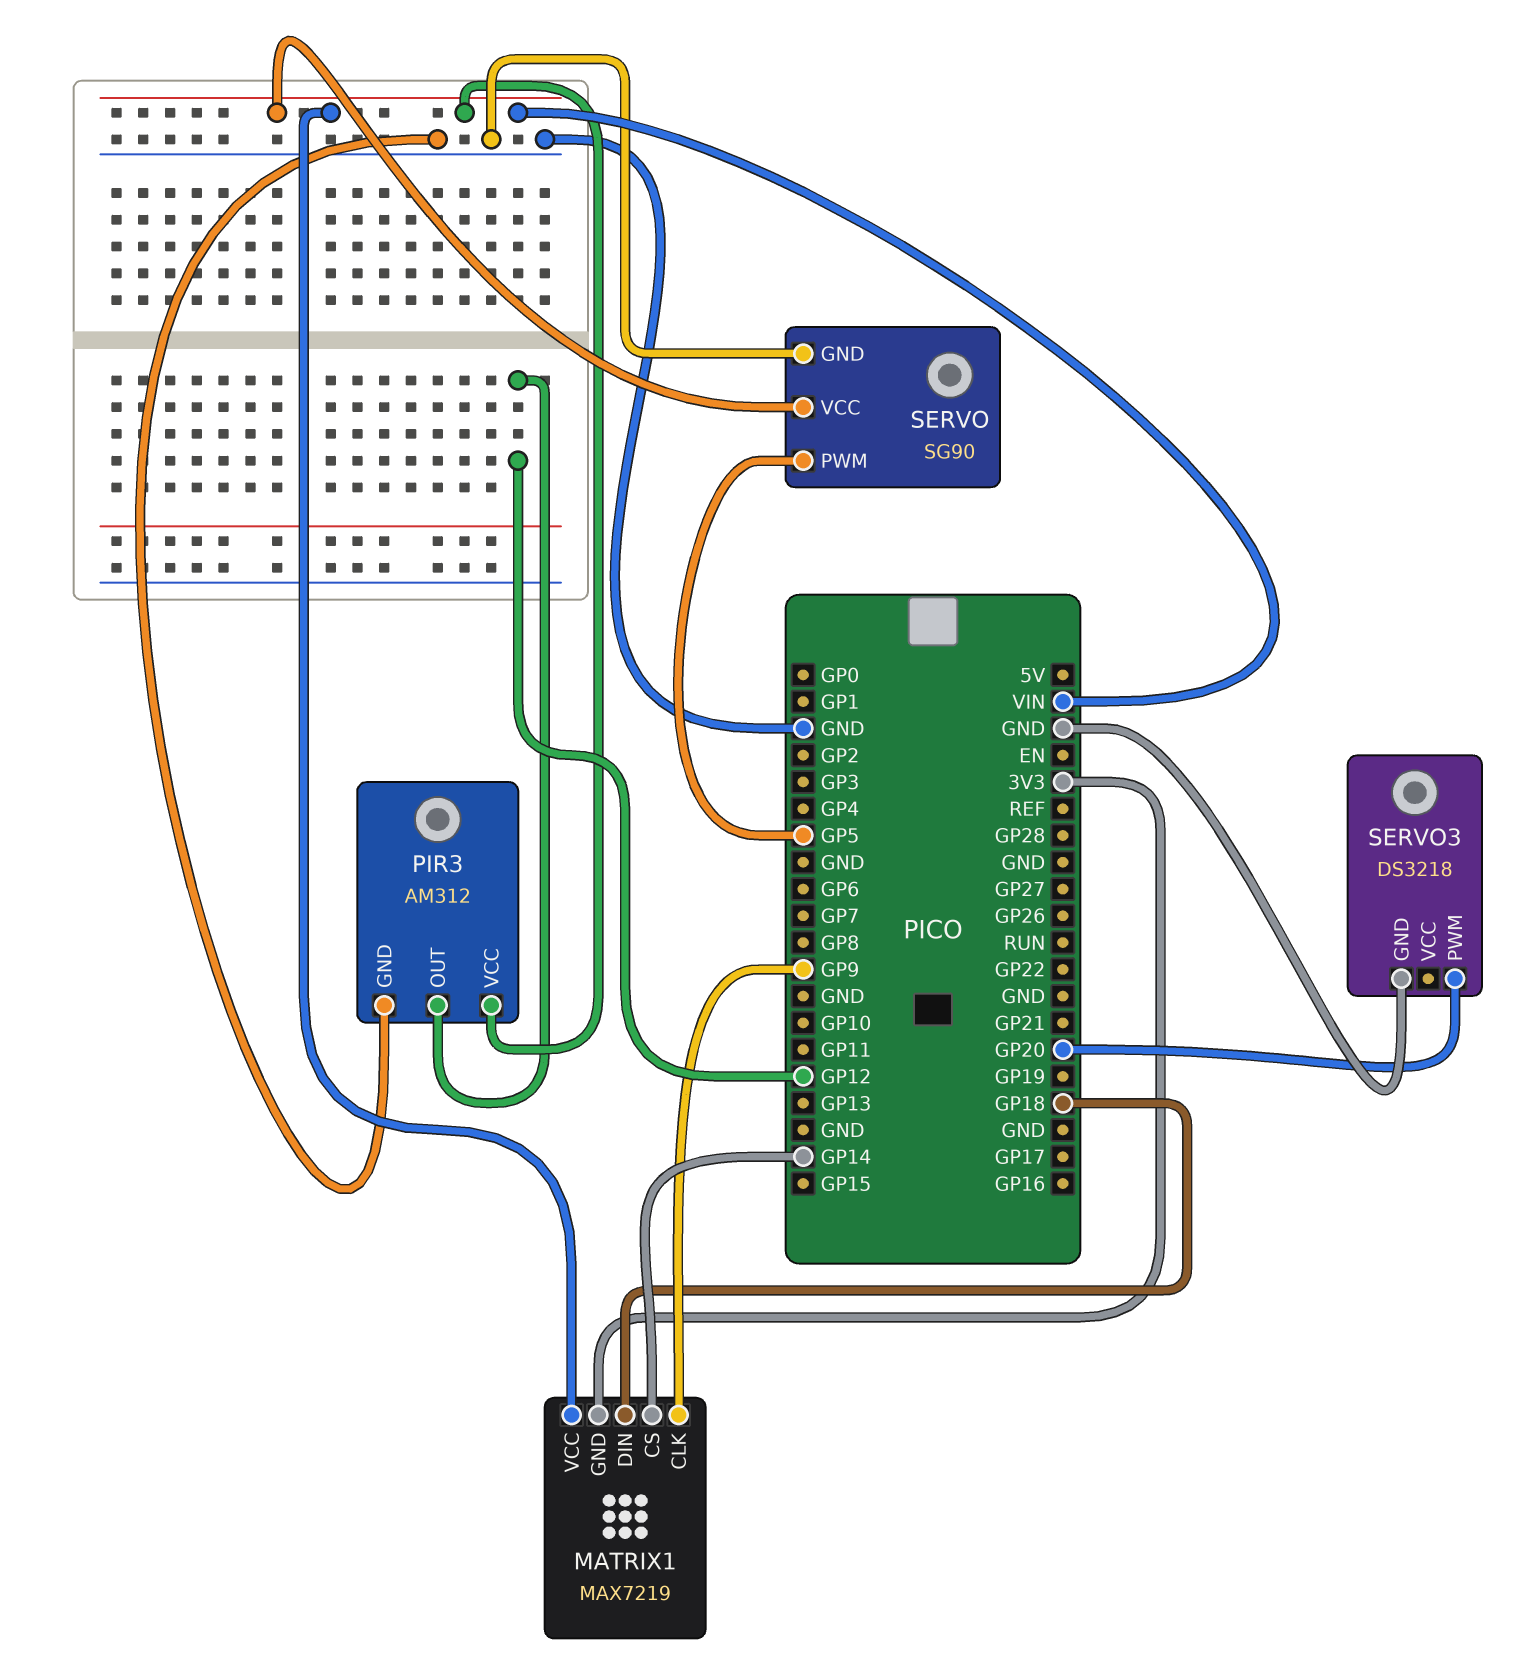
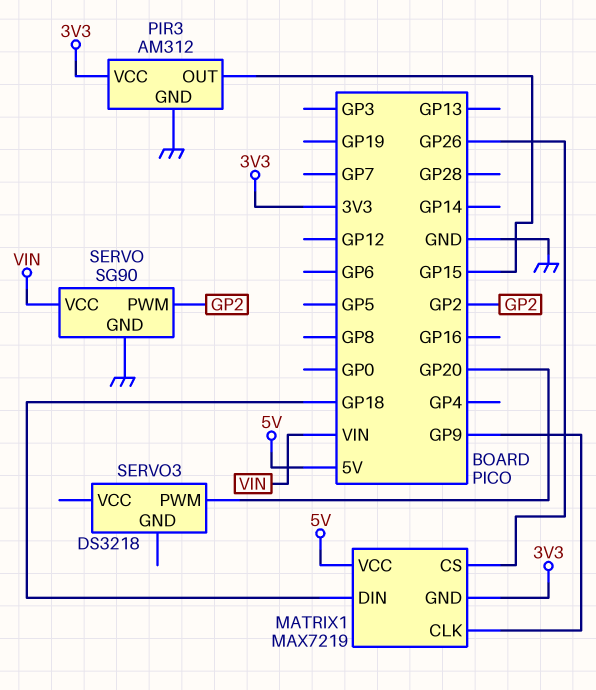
MATRIX1 pin CS: GP14 -> GP26
MATRIX1 pin VCC: VIN -> 5V
PIR3 pin OUT: GP12 -> GP15
PIR3 pin VCC: VIN -> 3V3
SERVO pin PWM: GP5 -> GP2
SERVO3 pin GND: GND -> none

